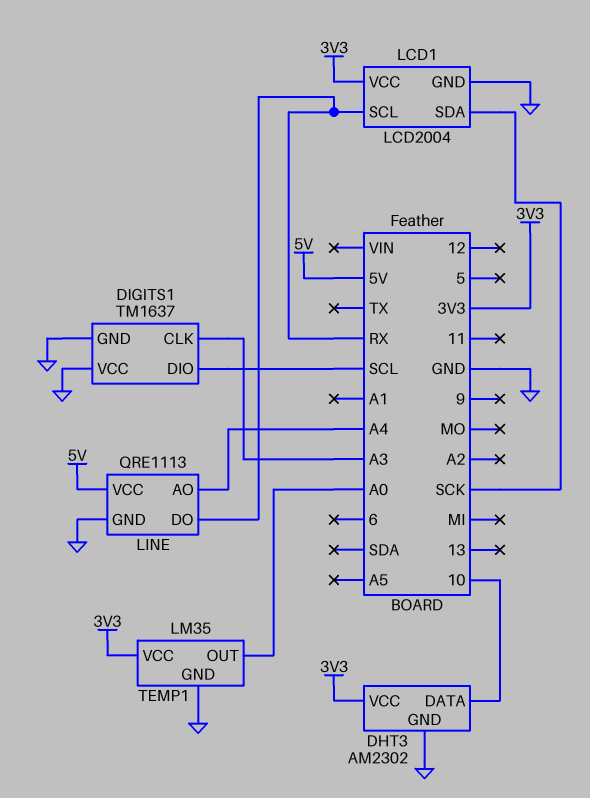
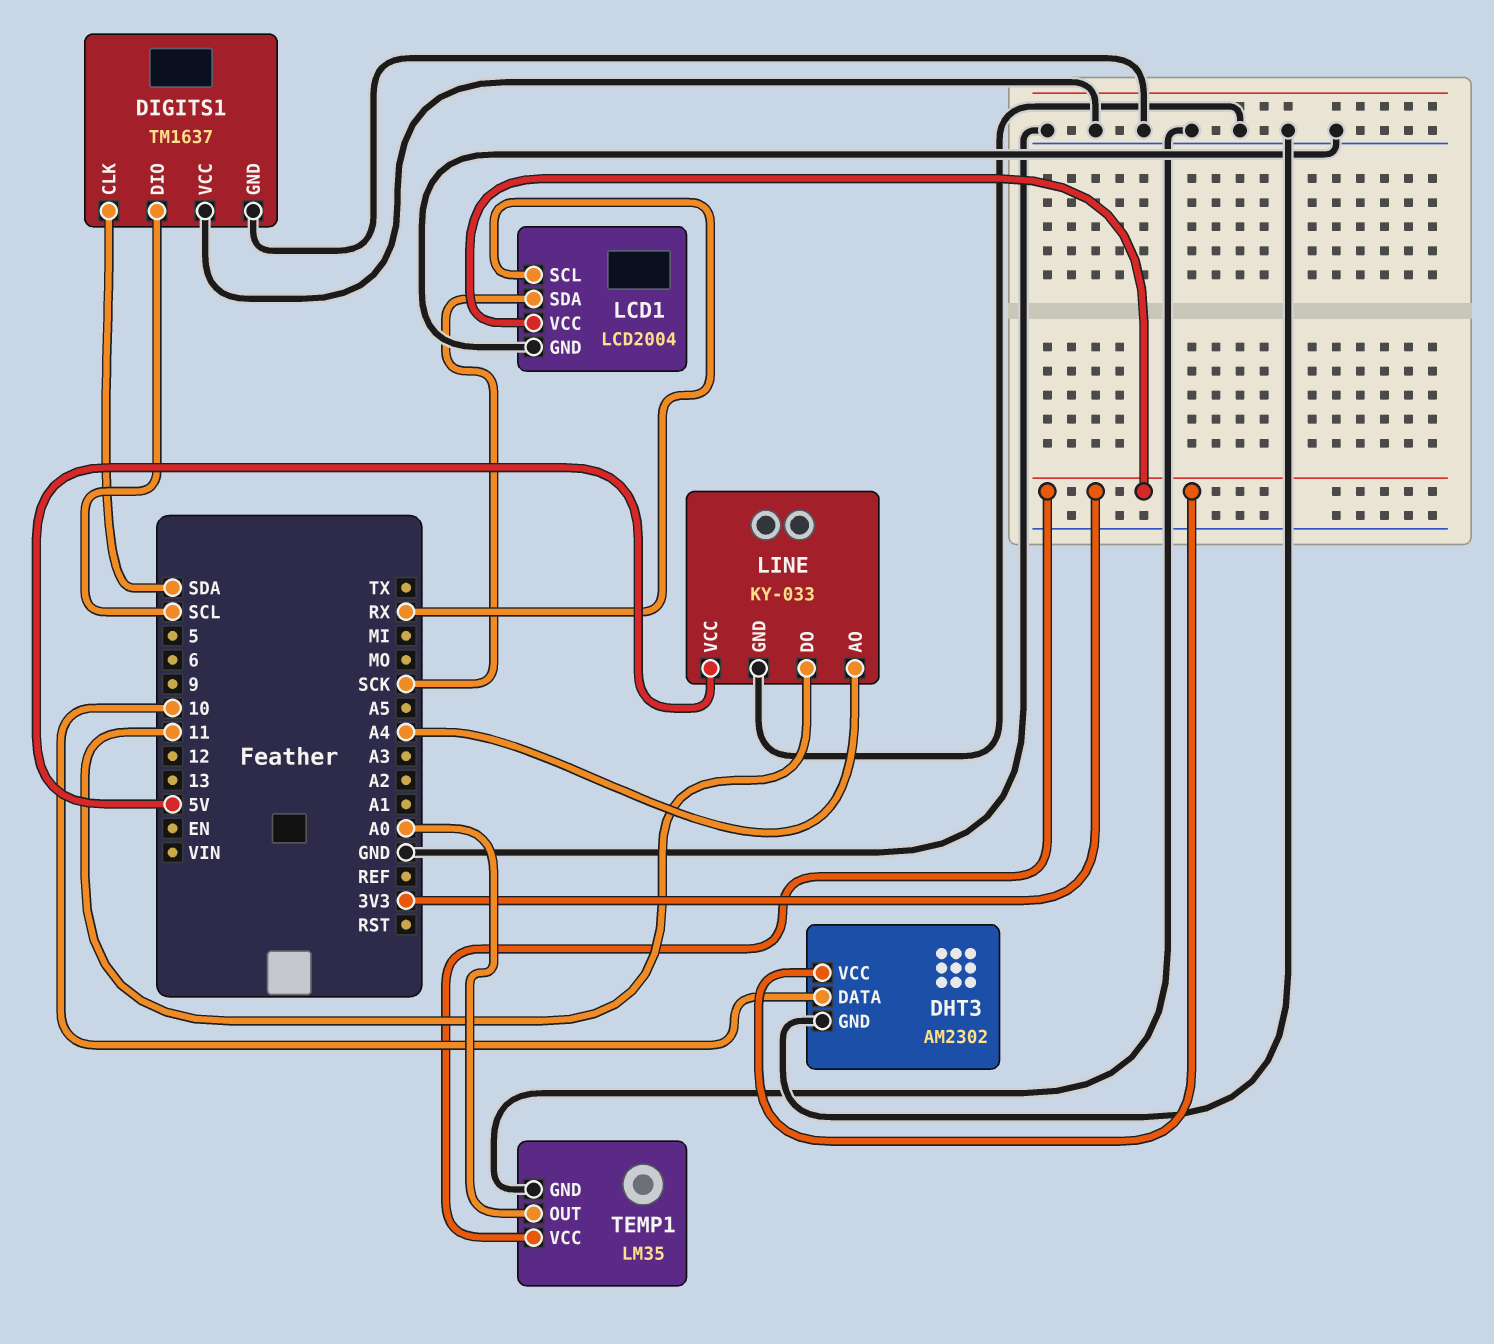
DIGITS1 pin CLK: A3 -> SDA
LINE: QRE1113 -> KY-033
LINE pin DO: RX -> 11

